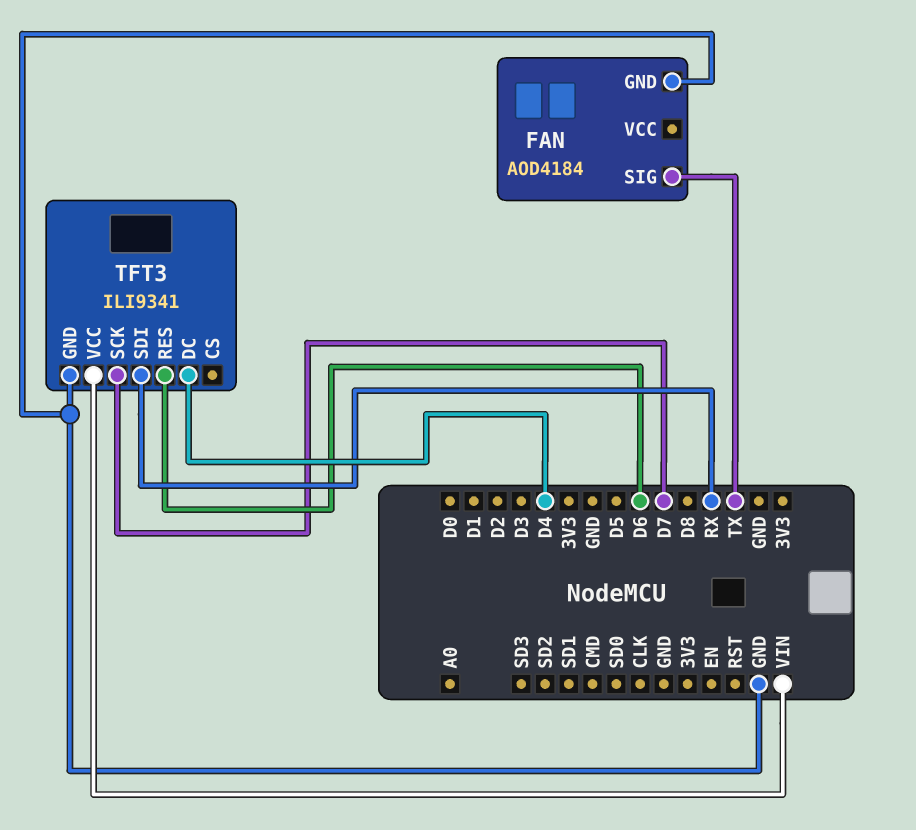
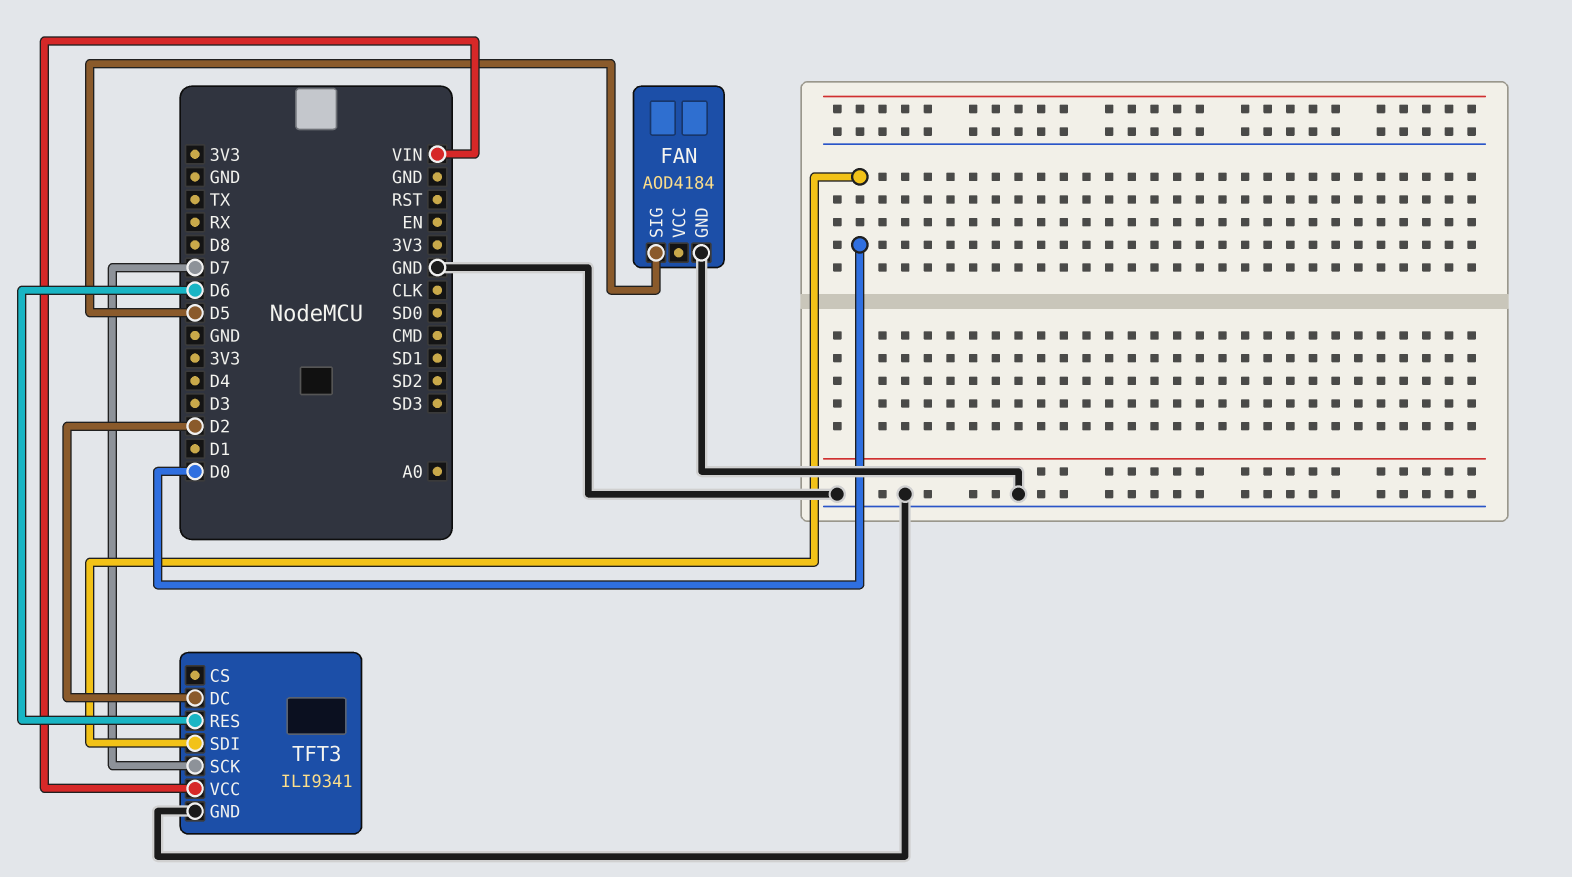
FAN pin SIG: TX -> D5
TFT3 pin DC: D4 -> D2
TFT3 pin SDI: RX -> D0

